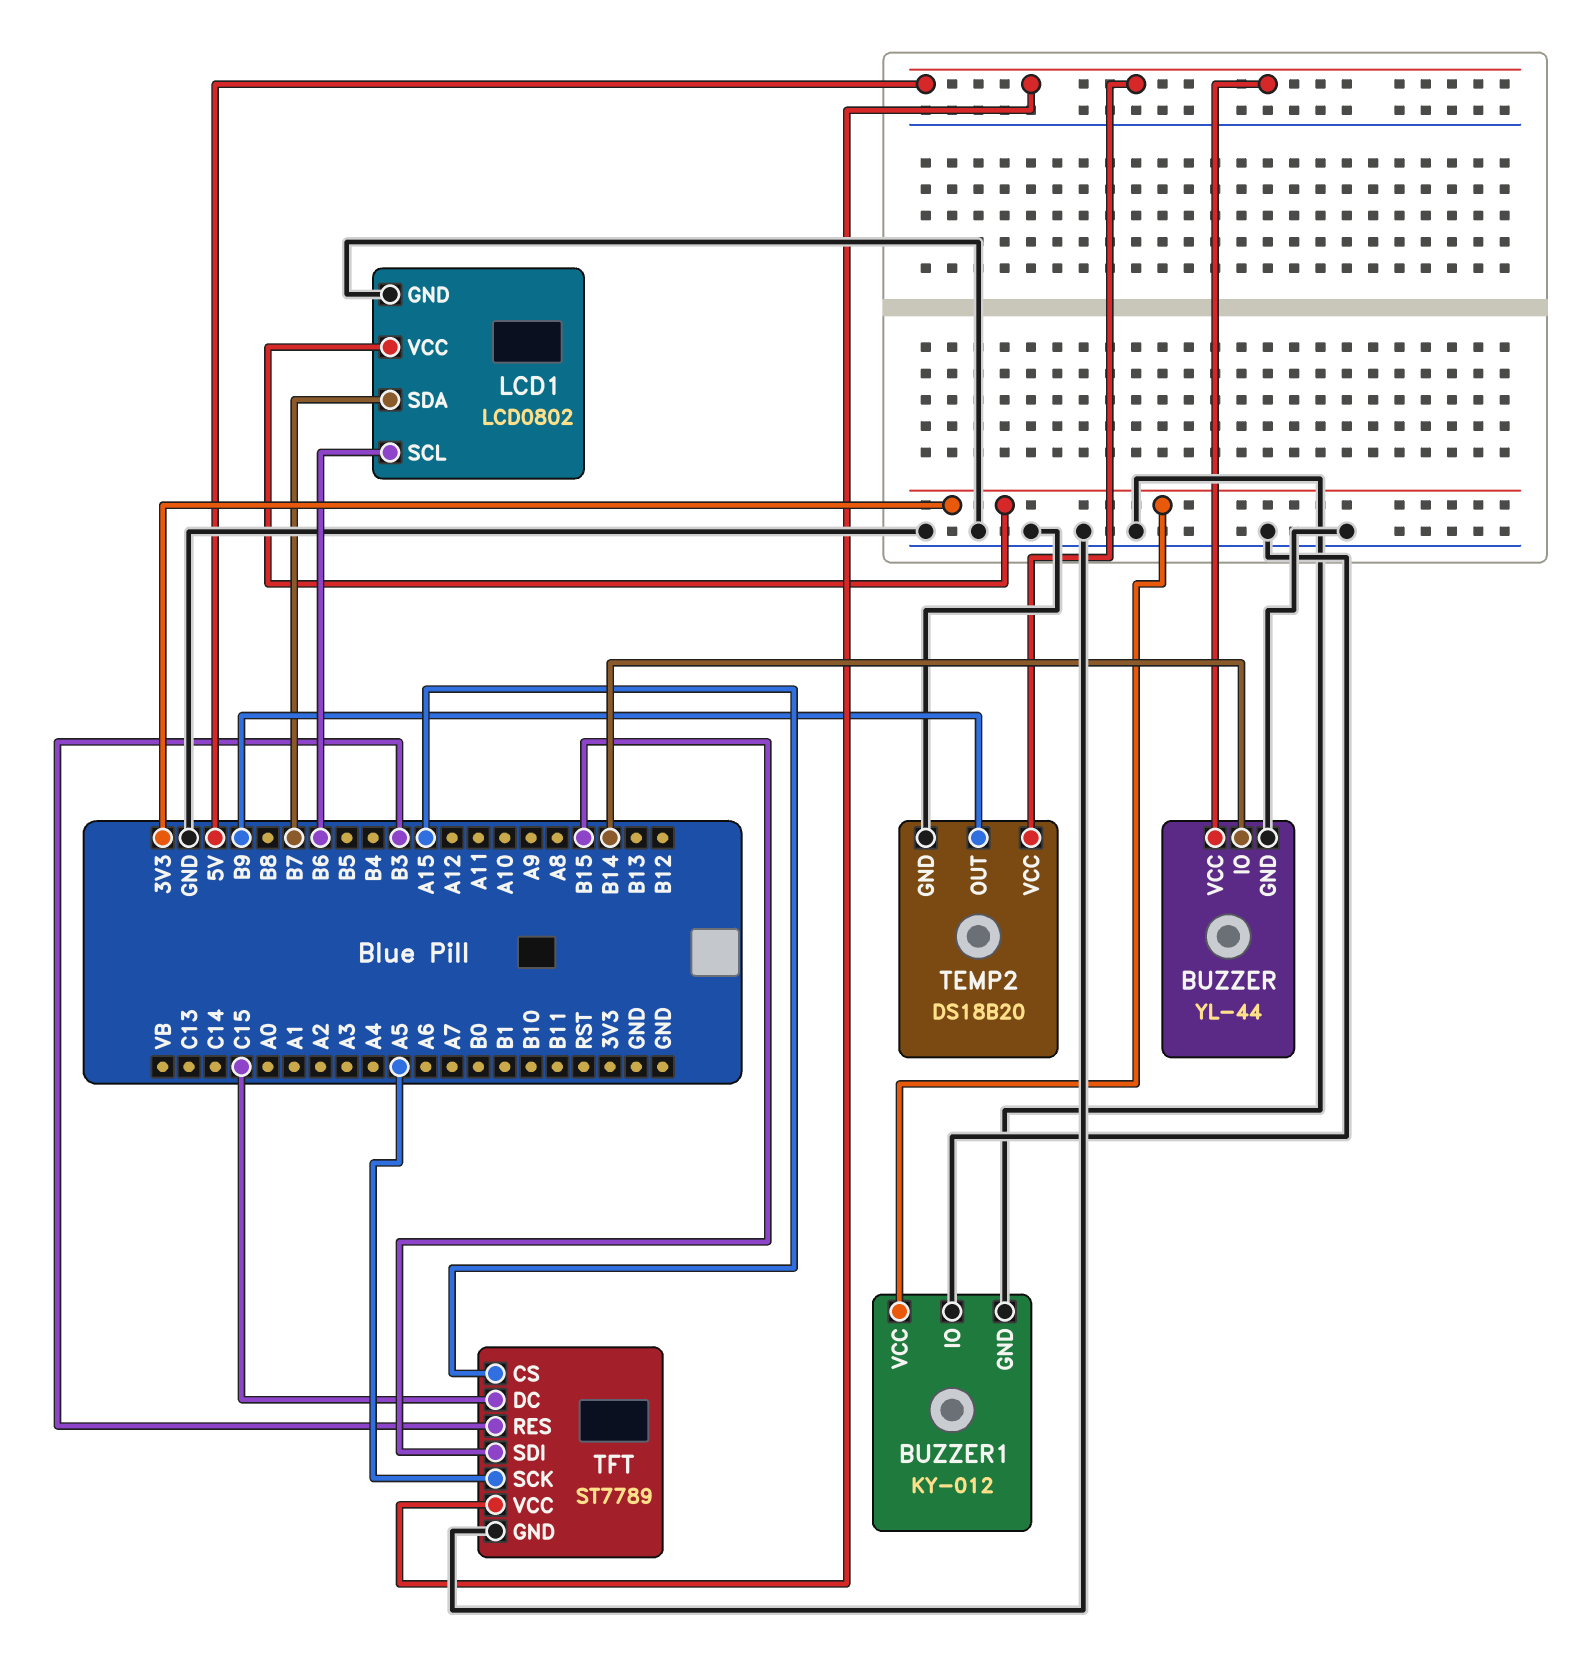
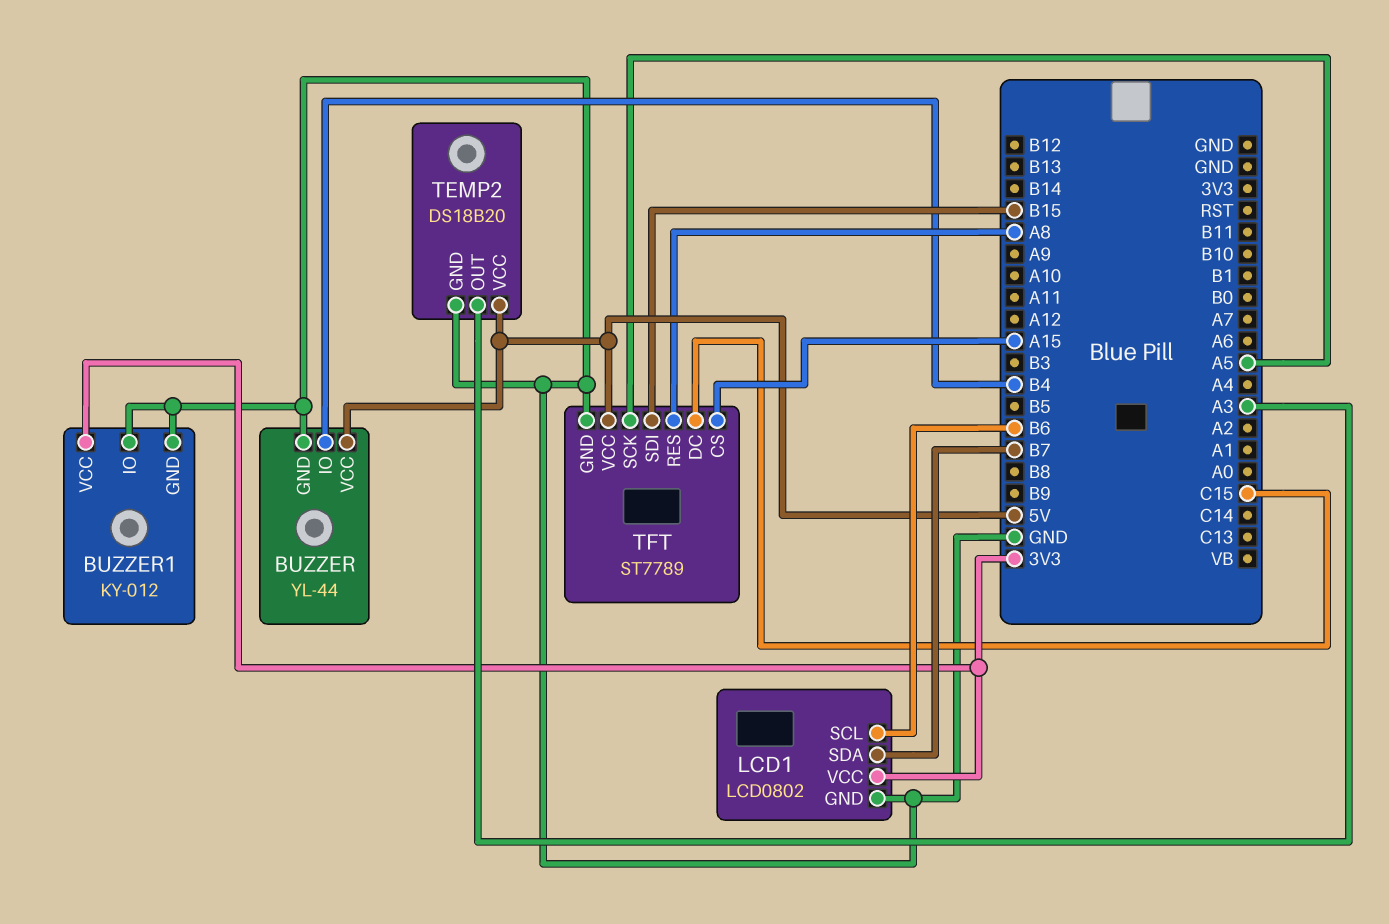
BUZZER pin IO: B14 -> B4
TEMP2 pin OUT: B9 -> A3
TFT pin RES: B3 -> A8

